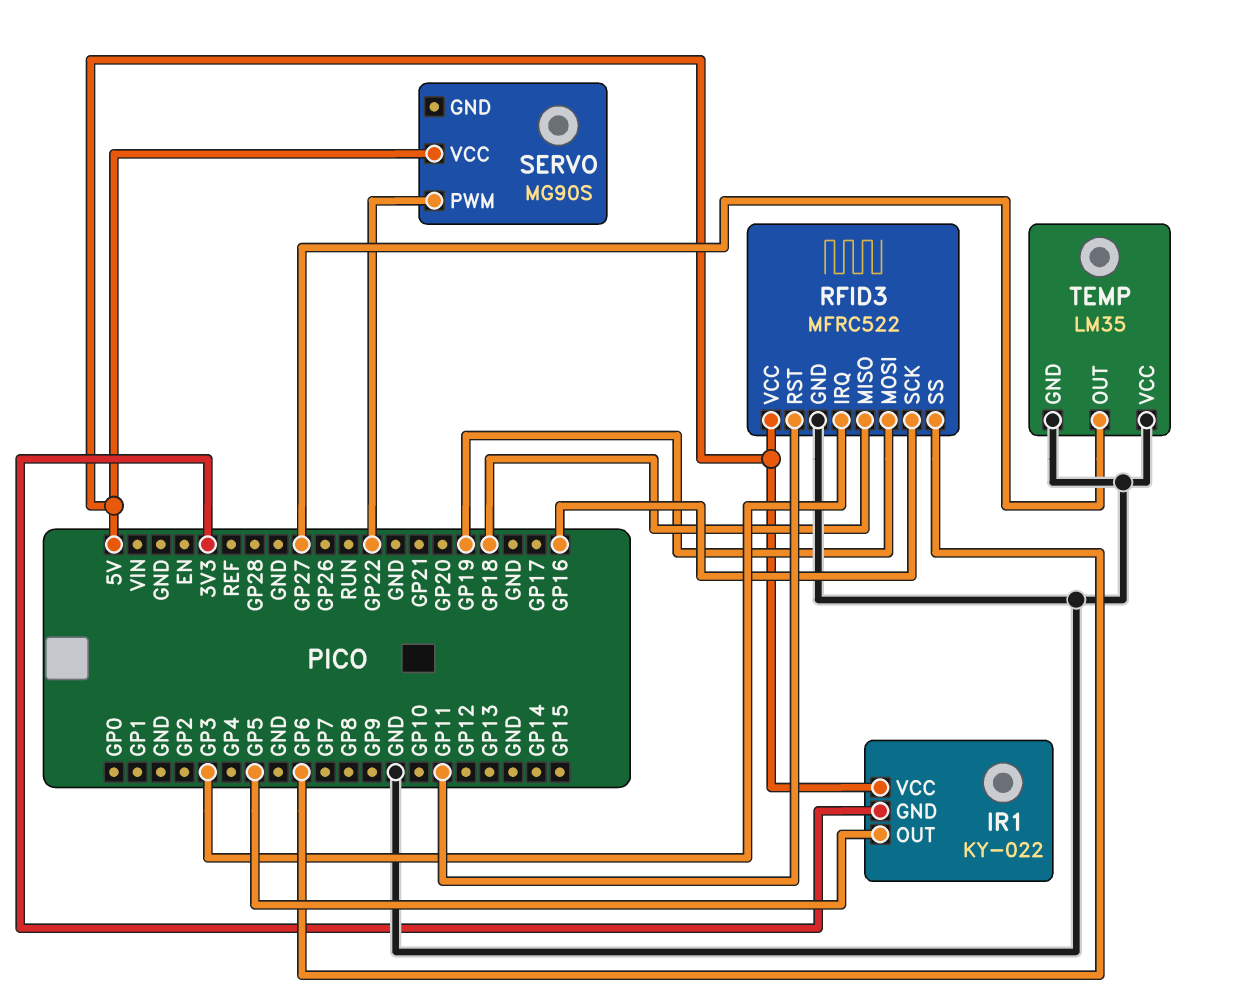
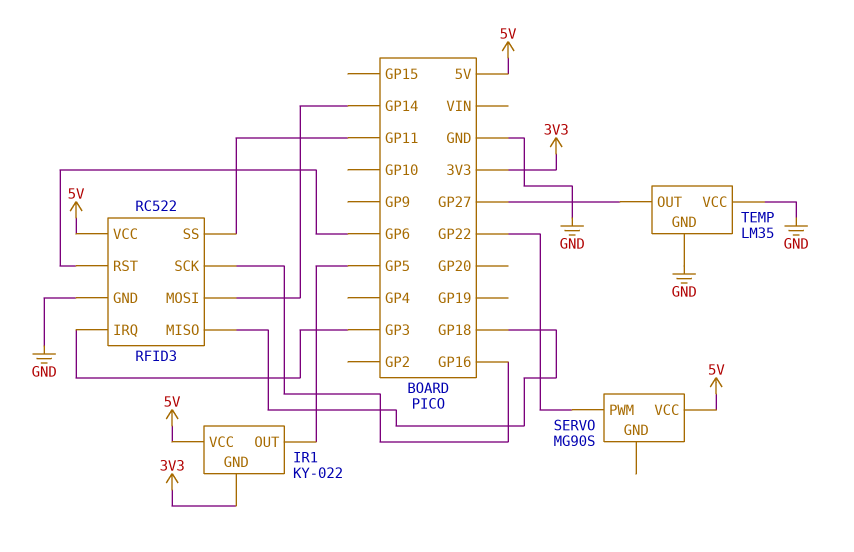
RFID3: MFRC522 -> RC522
RFID3 pin MOSI: GP19 -> GP14
RFID3 pin RST: GP11 -> GP6
RFID3 pin SS: GP6 -> GP11

